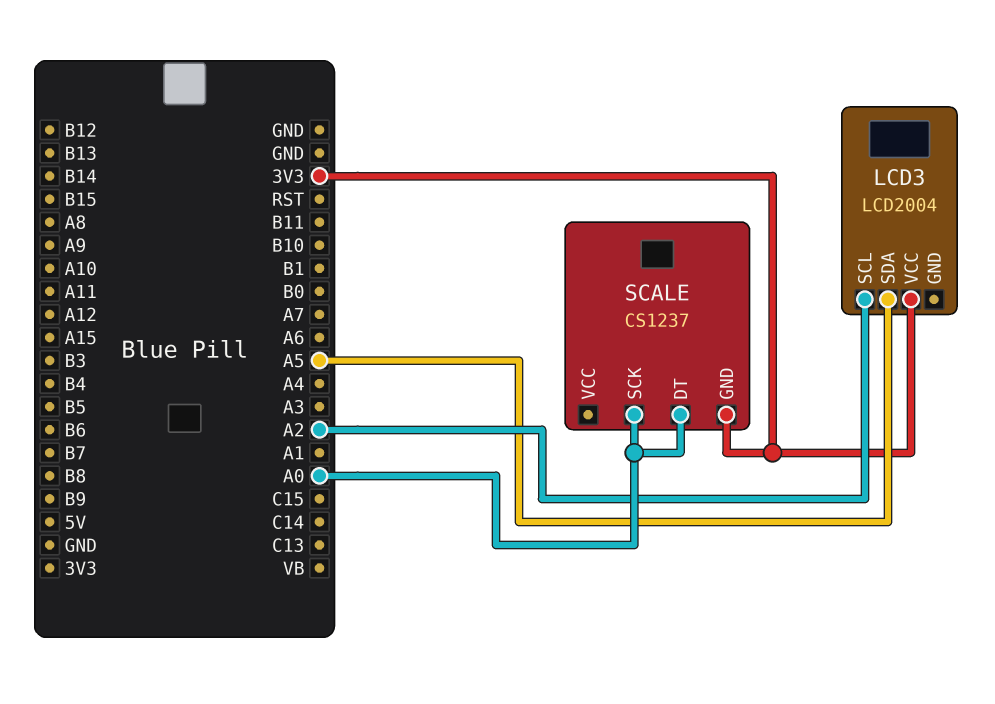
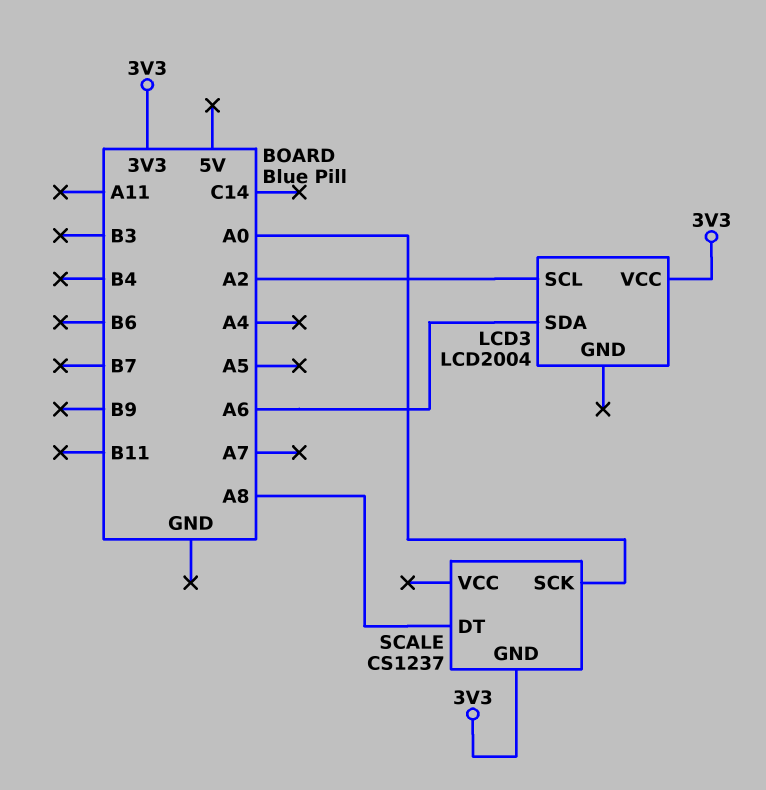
LCD3 pin SDA: A5 -> A6
SCALE pin DT: A0 -> A8

